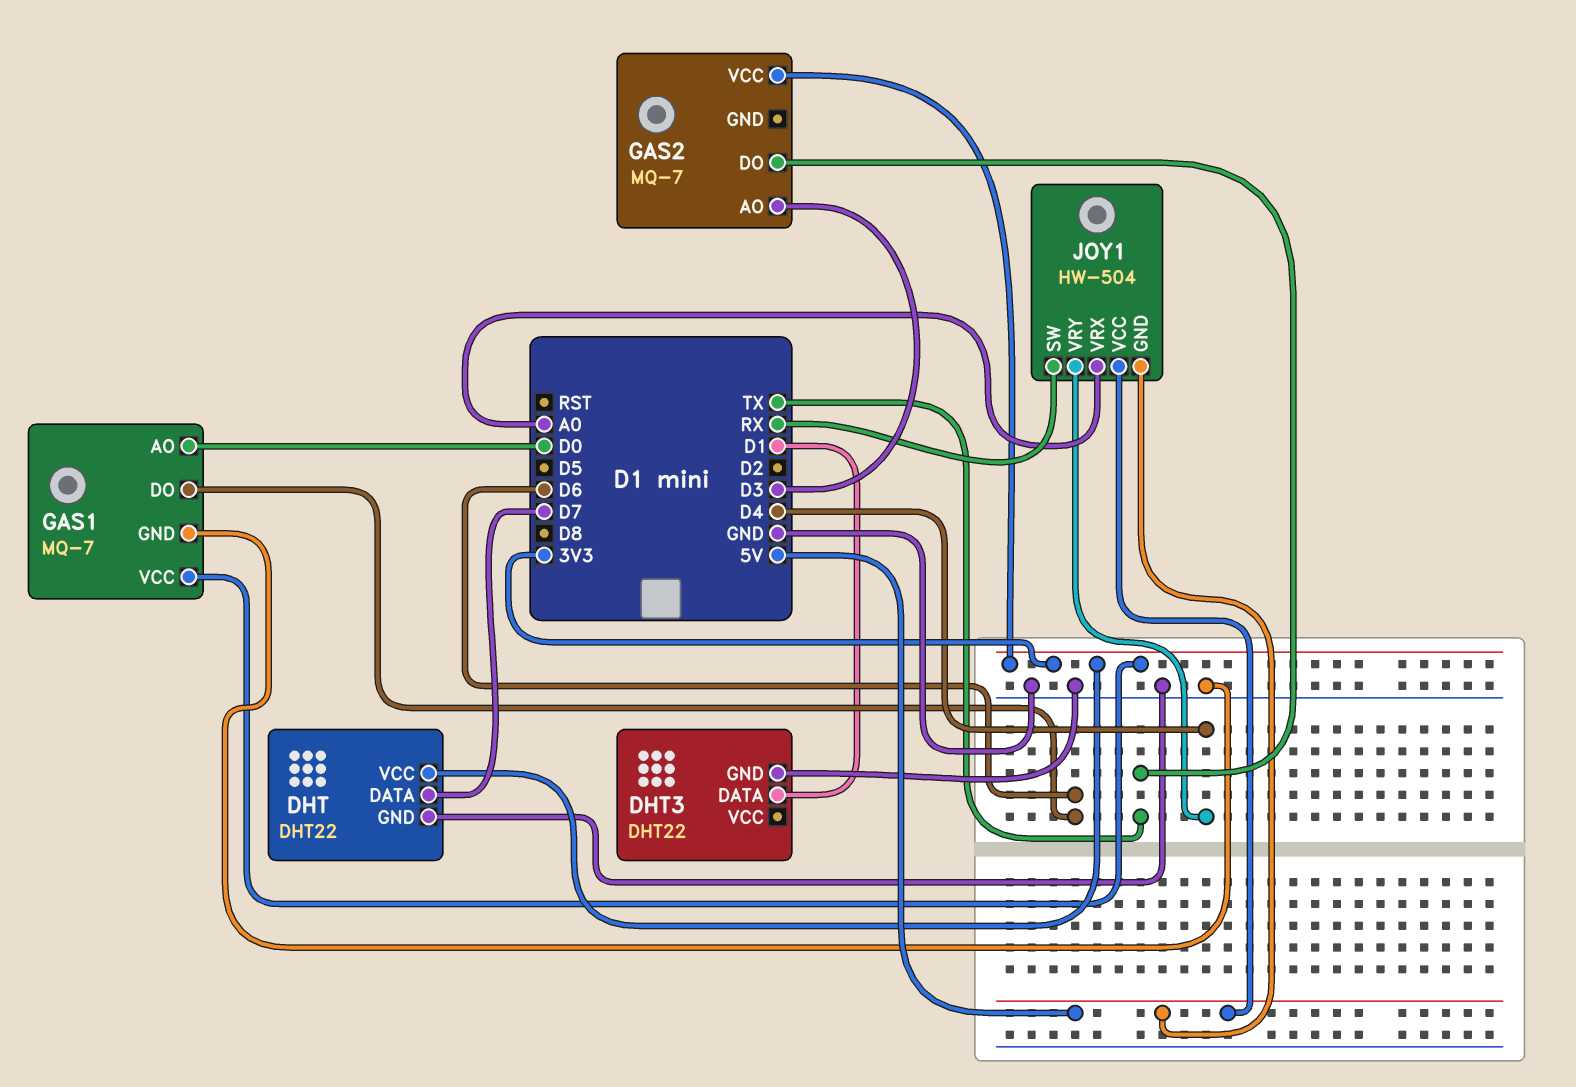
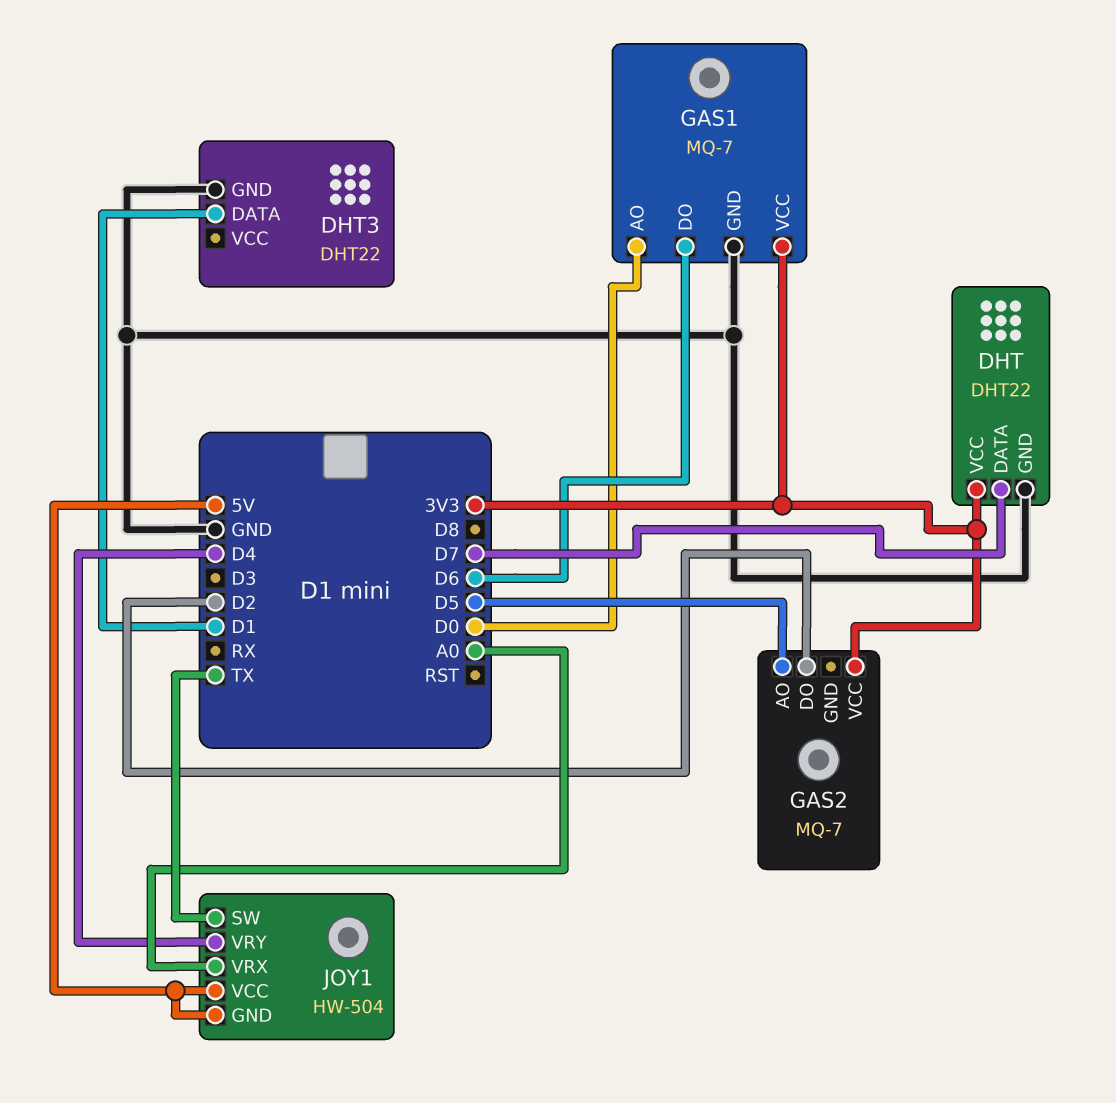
GAS2 pin AO: D3 -> D5
GAS2 pin DO: TX -> D2
JOY1 pin SW: RX -> TX

